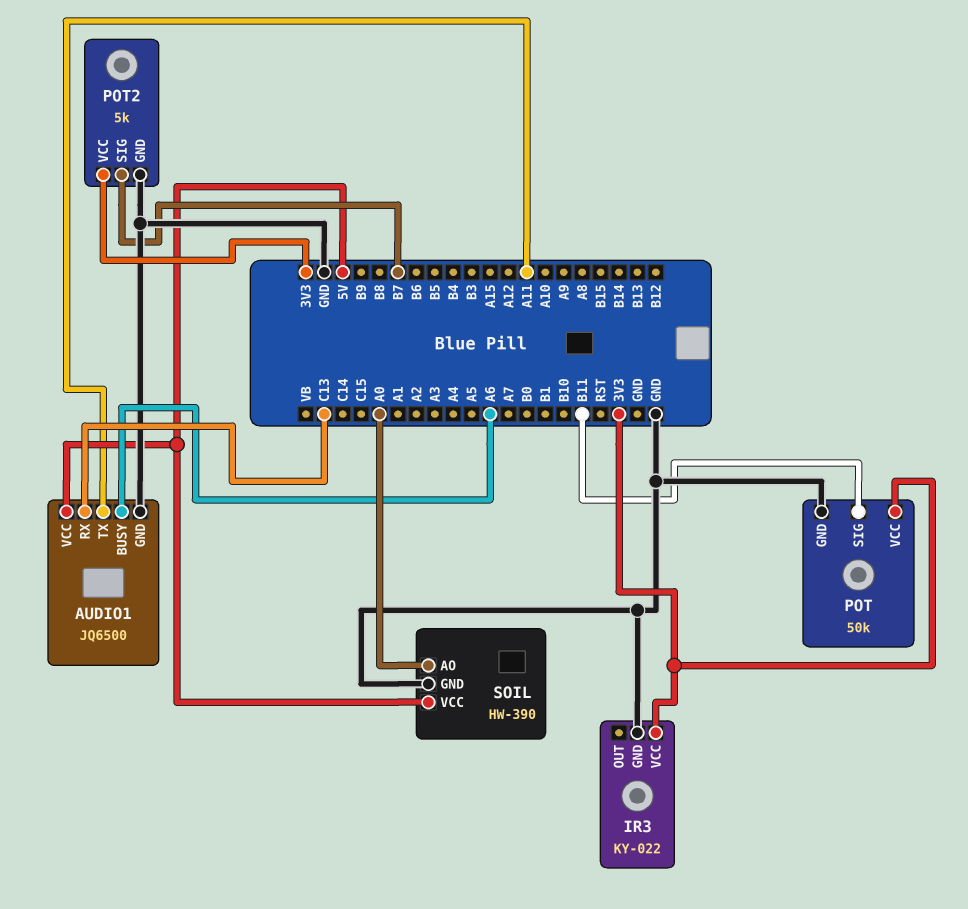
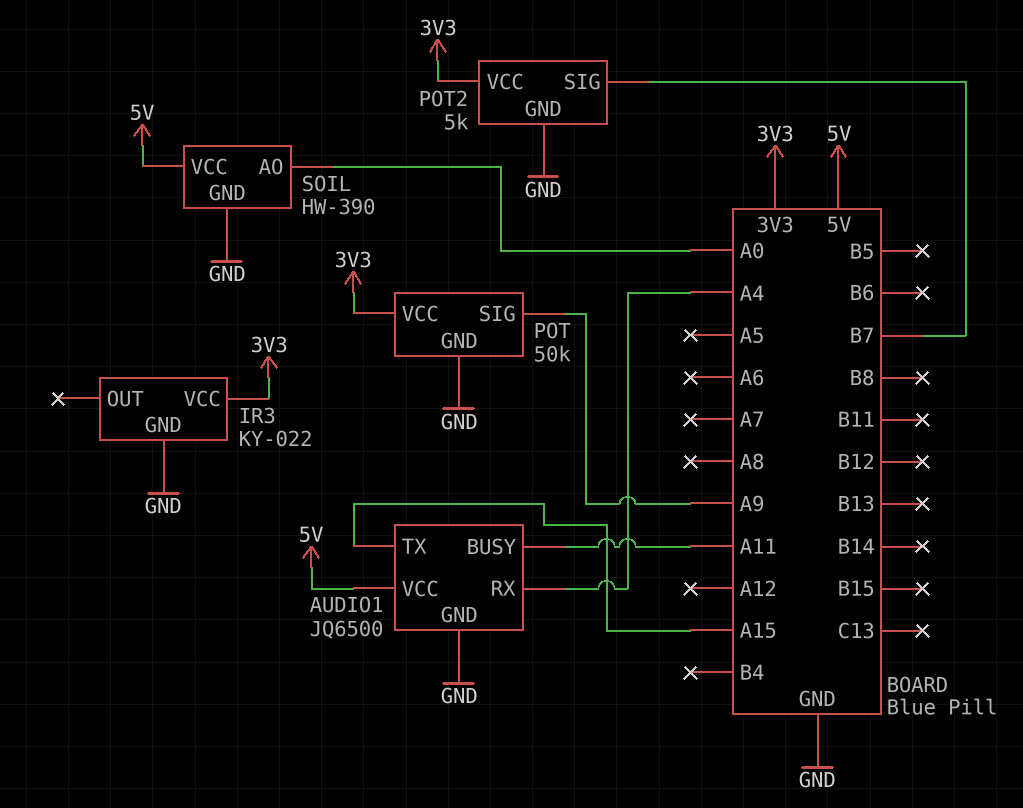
AUDIO1 pin BUSY: A6 -> A11
AUDIO1 pin RX: C13 -> A4
AUDIO1 pin TX: A11 -> A15
POT pin SIG: B11 -> A9

